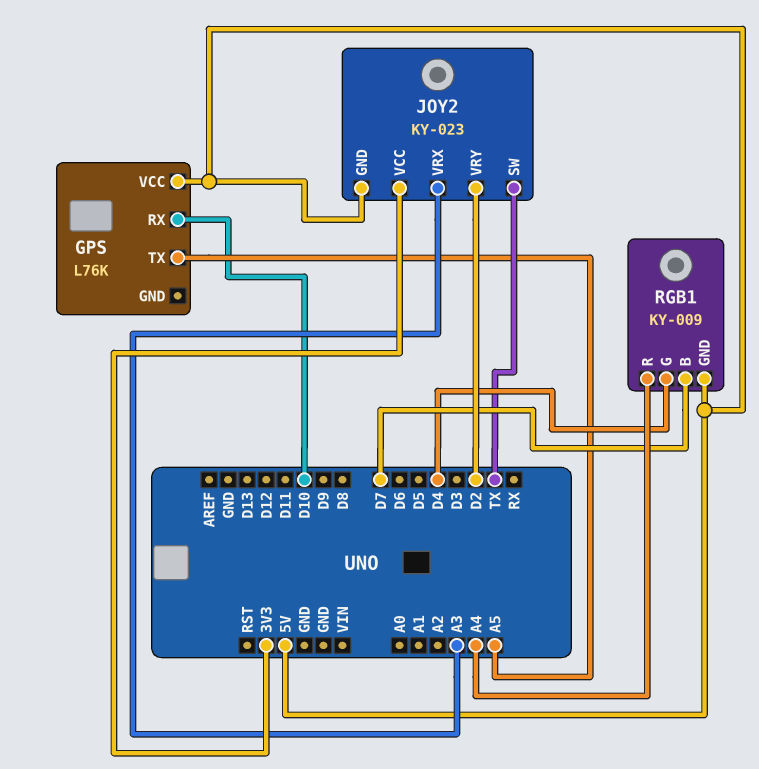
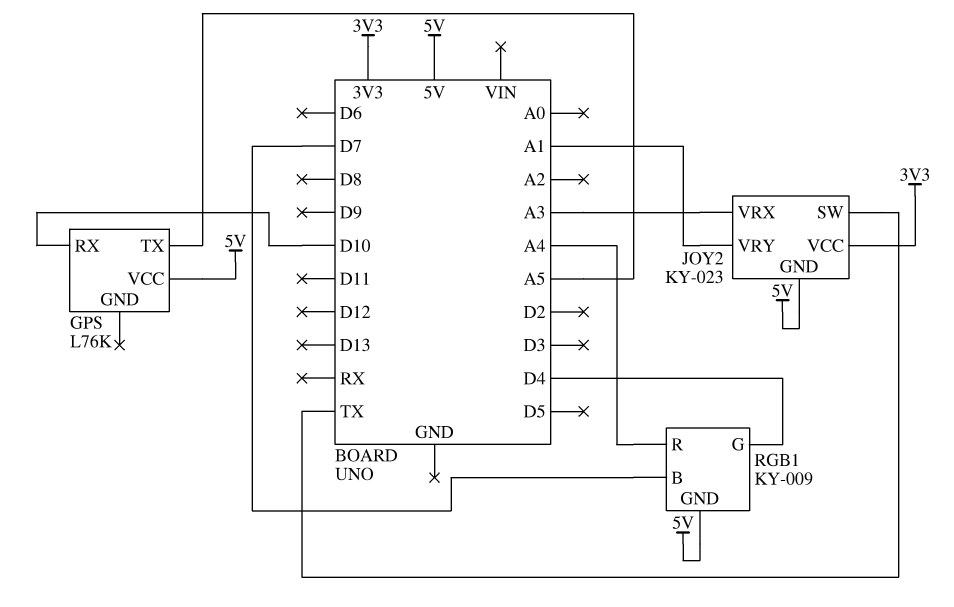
JOY2 pin VRY: D2 -> A1

